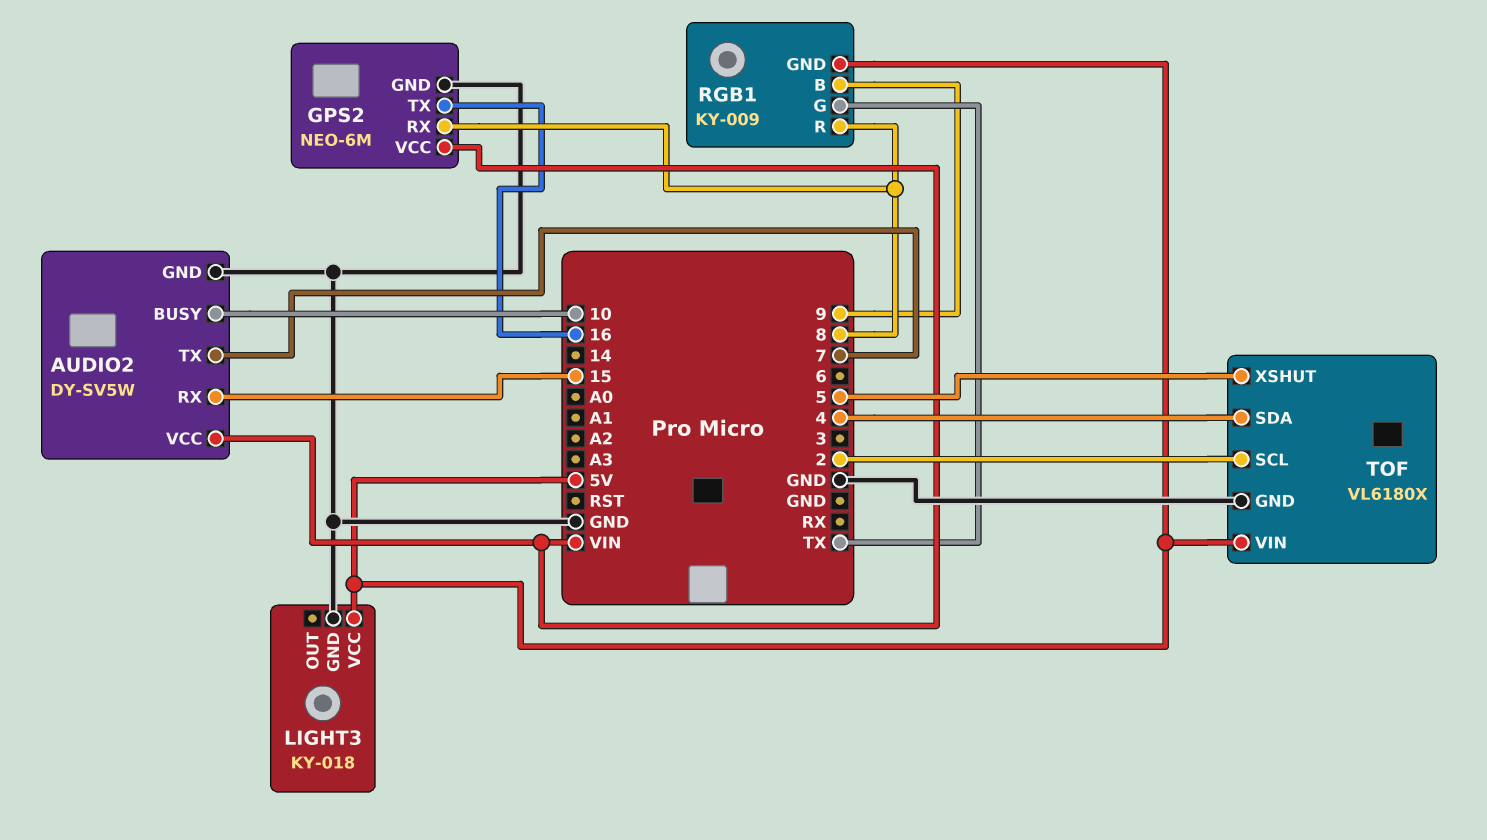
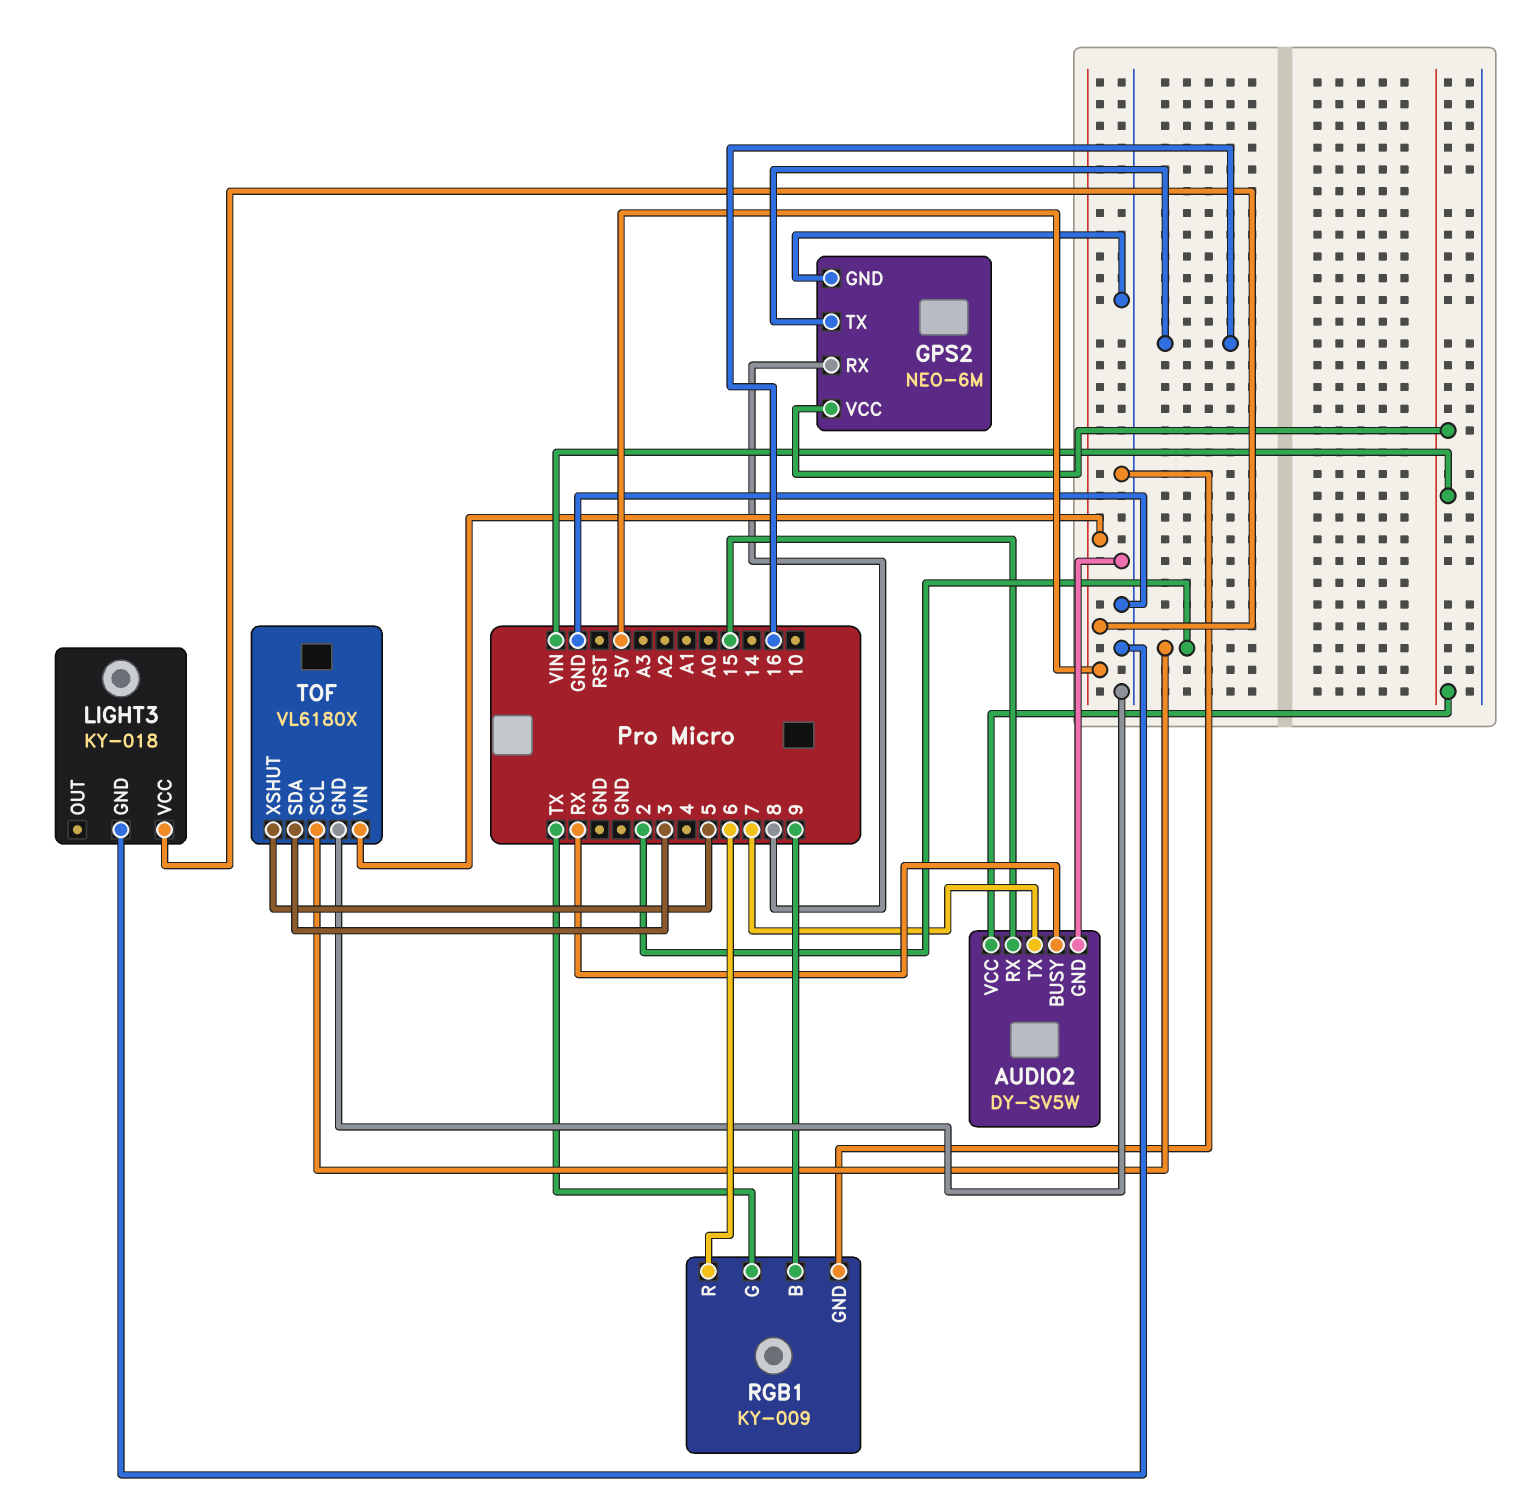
AUDIO2 pin BUSY: 10 -> RX
RGB1 pin GND: 5V -> GND
RGB1 pin R: 8 -> 6
TOF pin SDA: 4 -> 3

